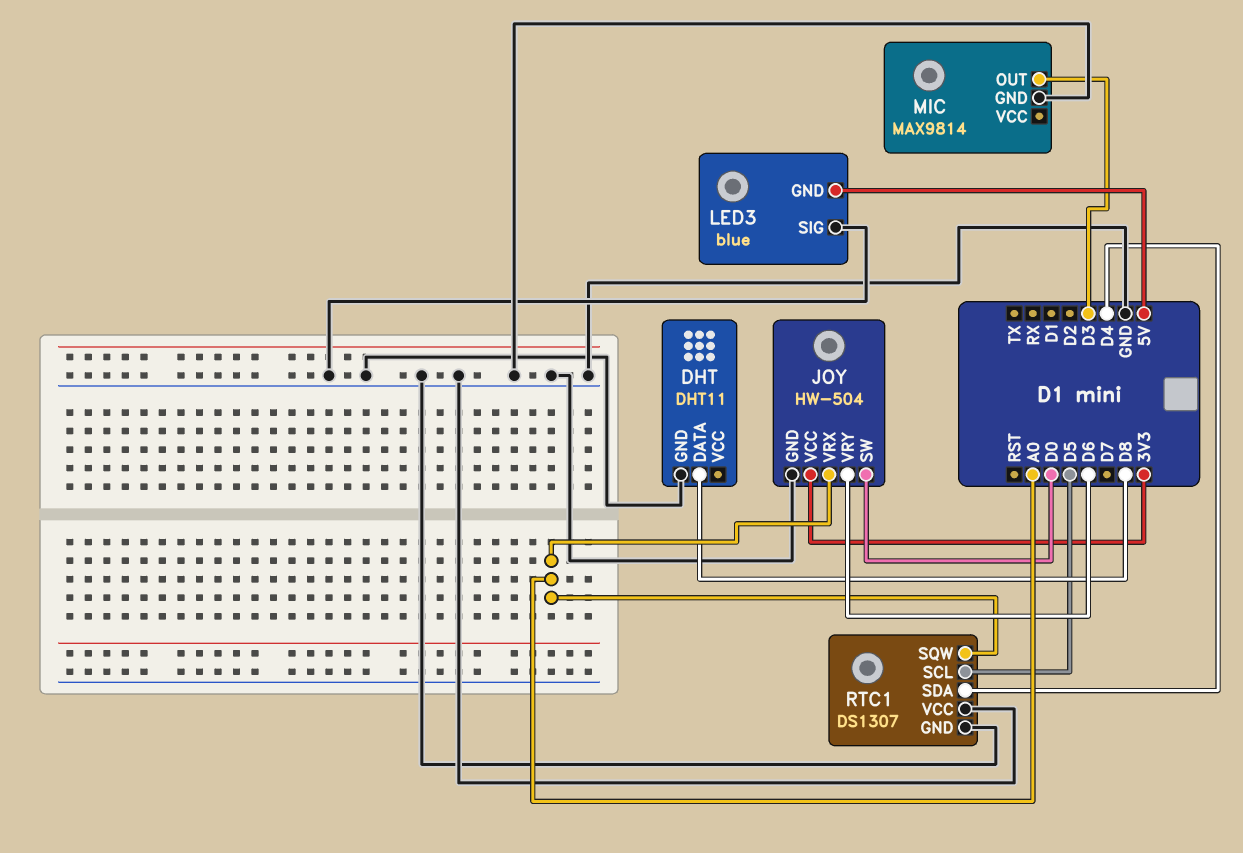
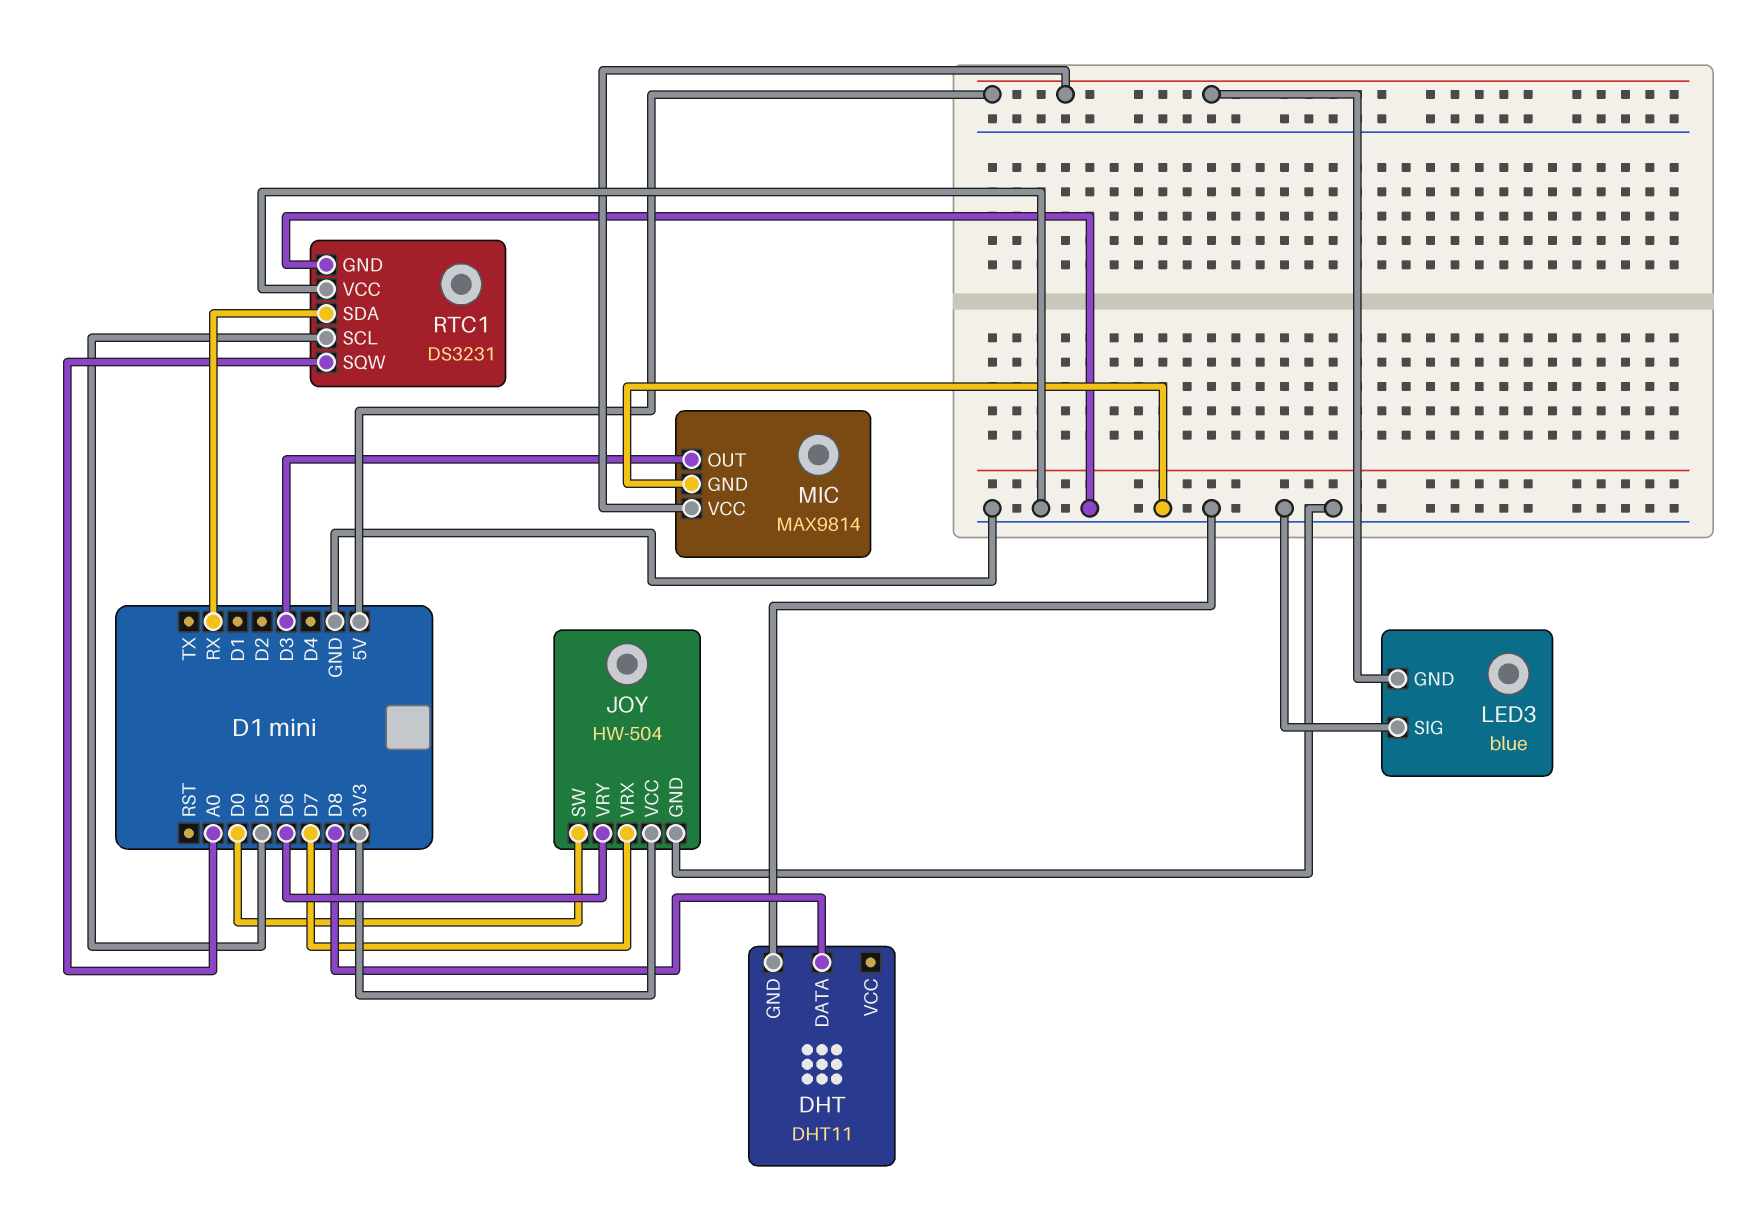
JOY pin VRX: A0 -> D7
MIC pin VCC: none -> 5V
RTC1: DS1307 -> DS3231
RTC1 pin SDA: D4 -> RX

